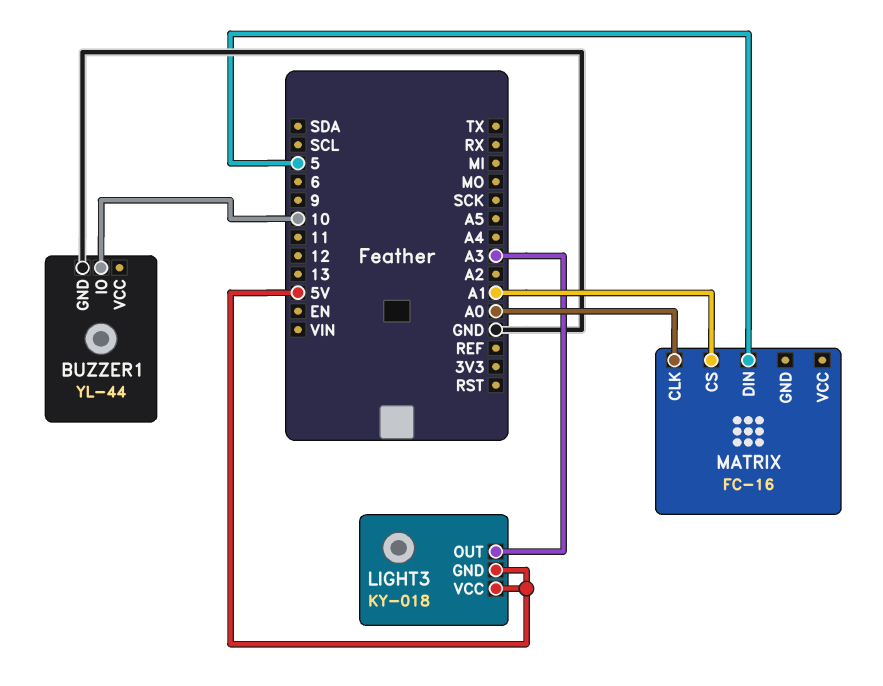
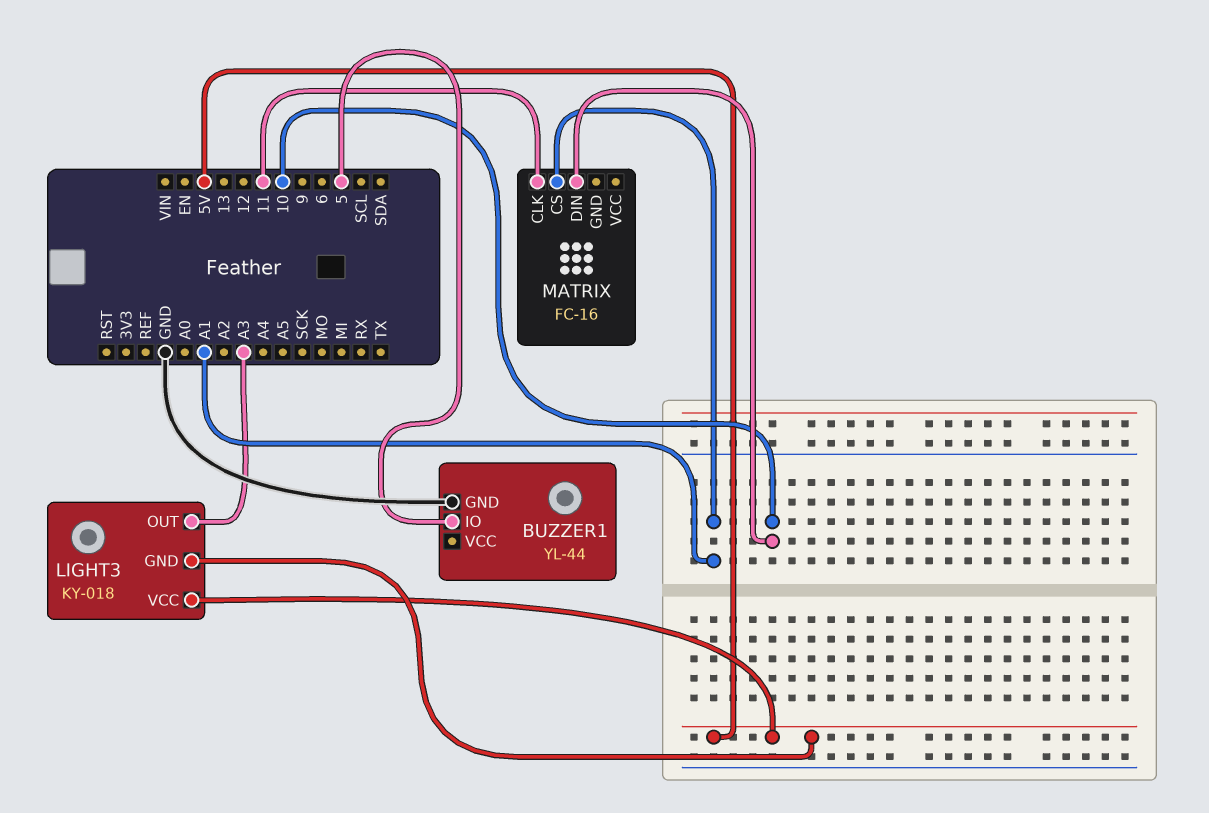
BUZZER1 pin IO: 10 -> 5
MATRIX pin CLK: A0 -> 11
MATRIX pin DIN: 5 -> 10

